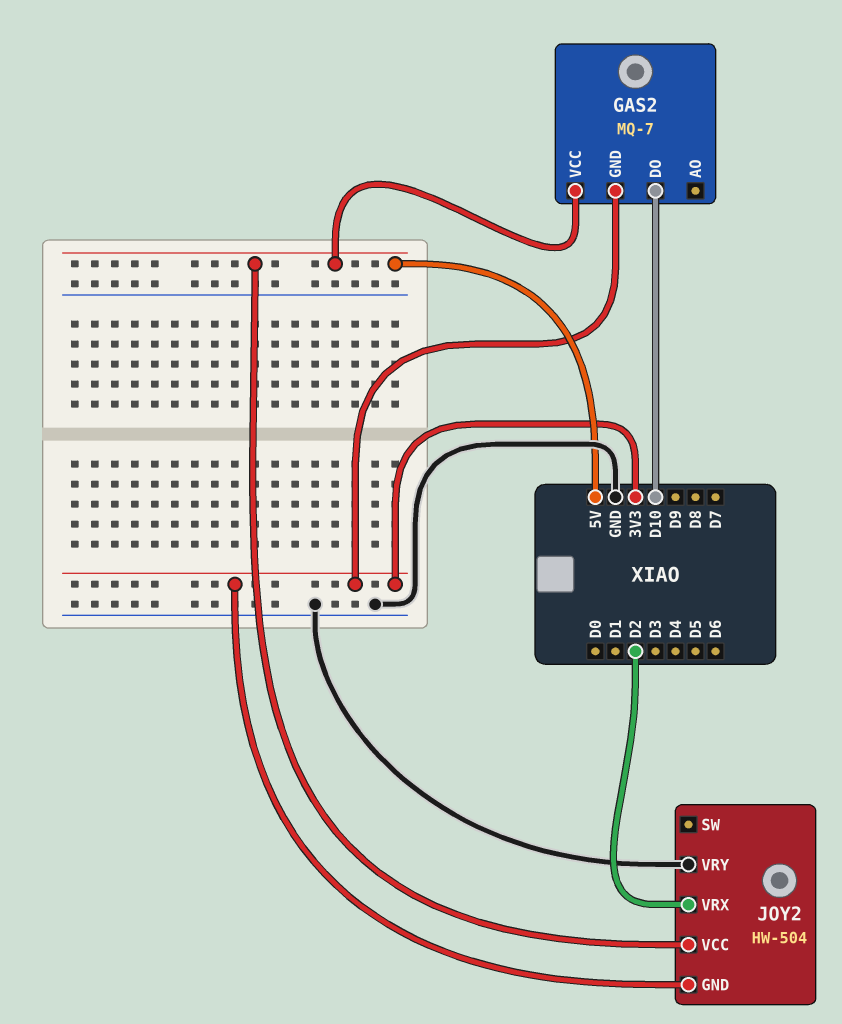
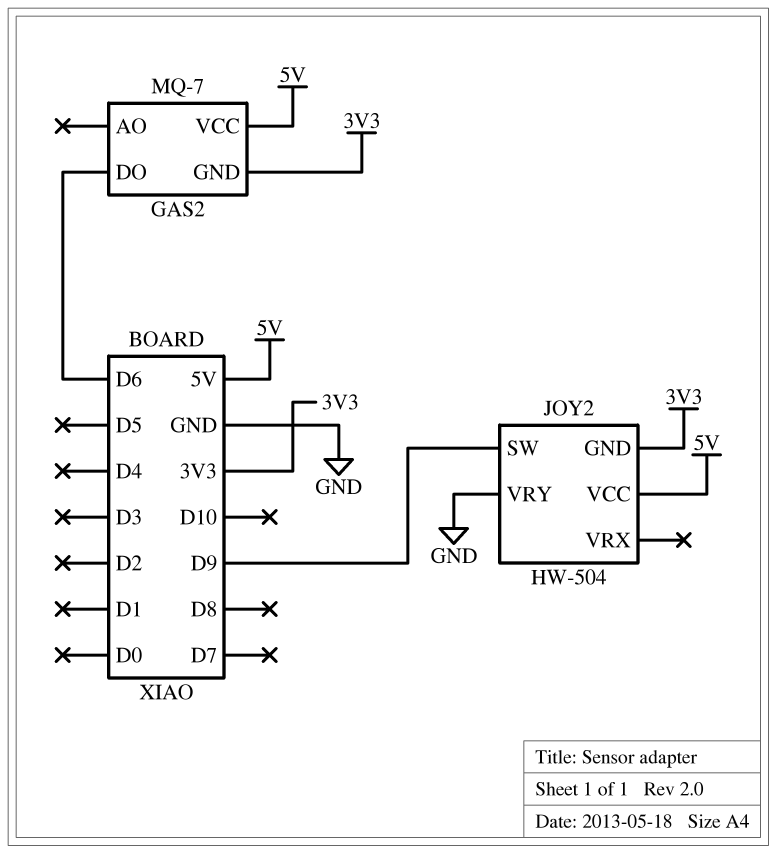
GAS2 pin DO: D10 -> D6
JOY2 pin SW: none -> D9
JOY2 pin VRX: D2 -> none

